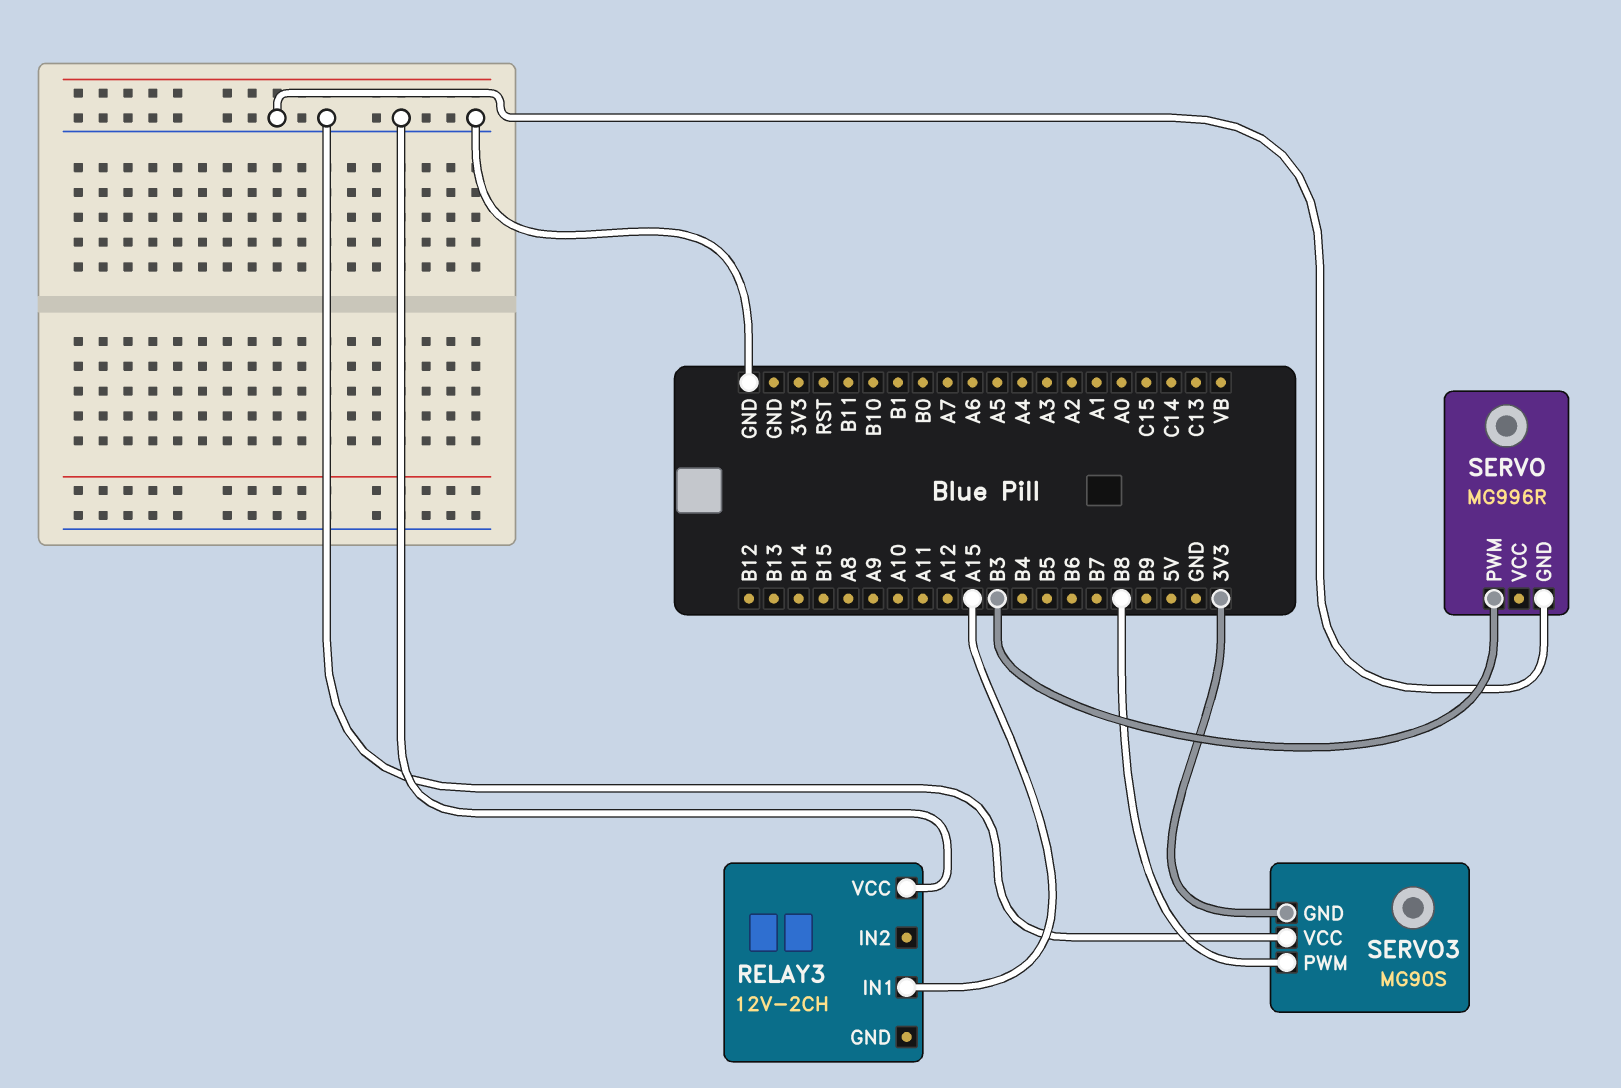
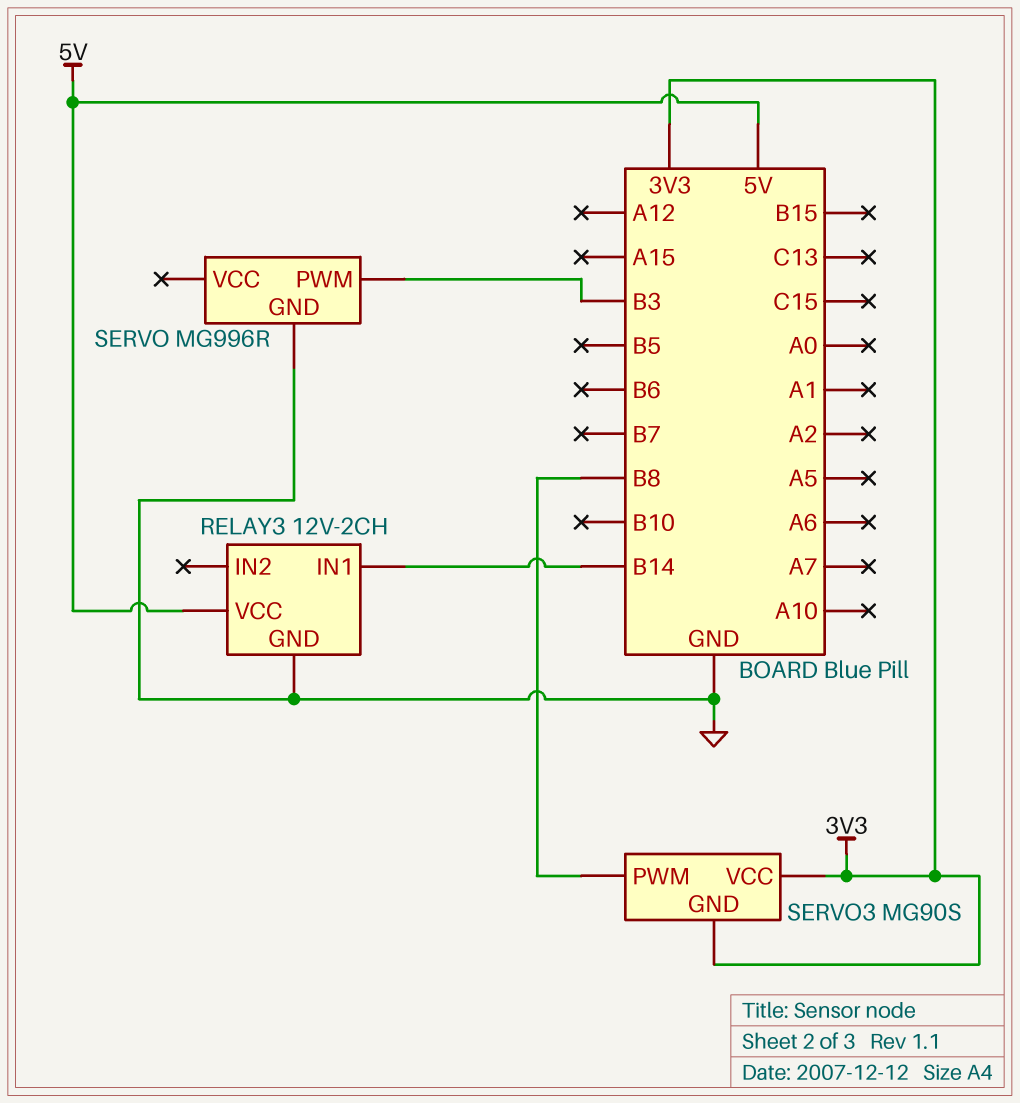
RELAY3 pin GND: none -> GND
RELAY3 pin IN1: A15 -> B14
RELAY3 pin VCC: GND -> 5V
SERVO3 pin VCC: GND -> 3V3

